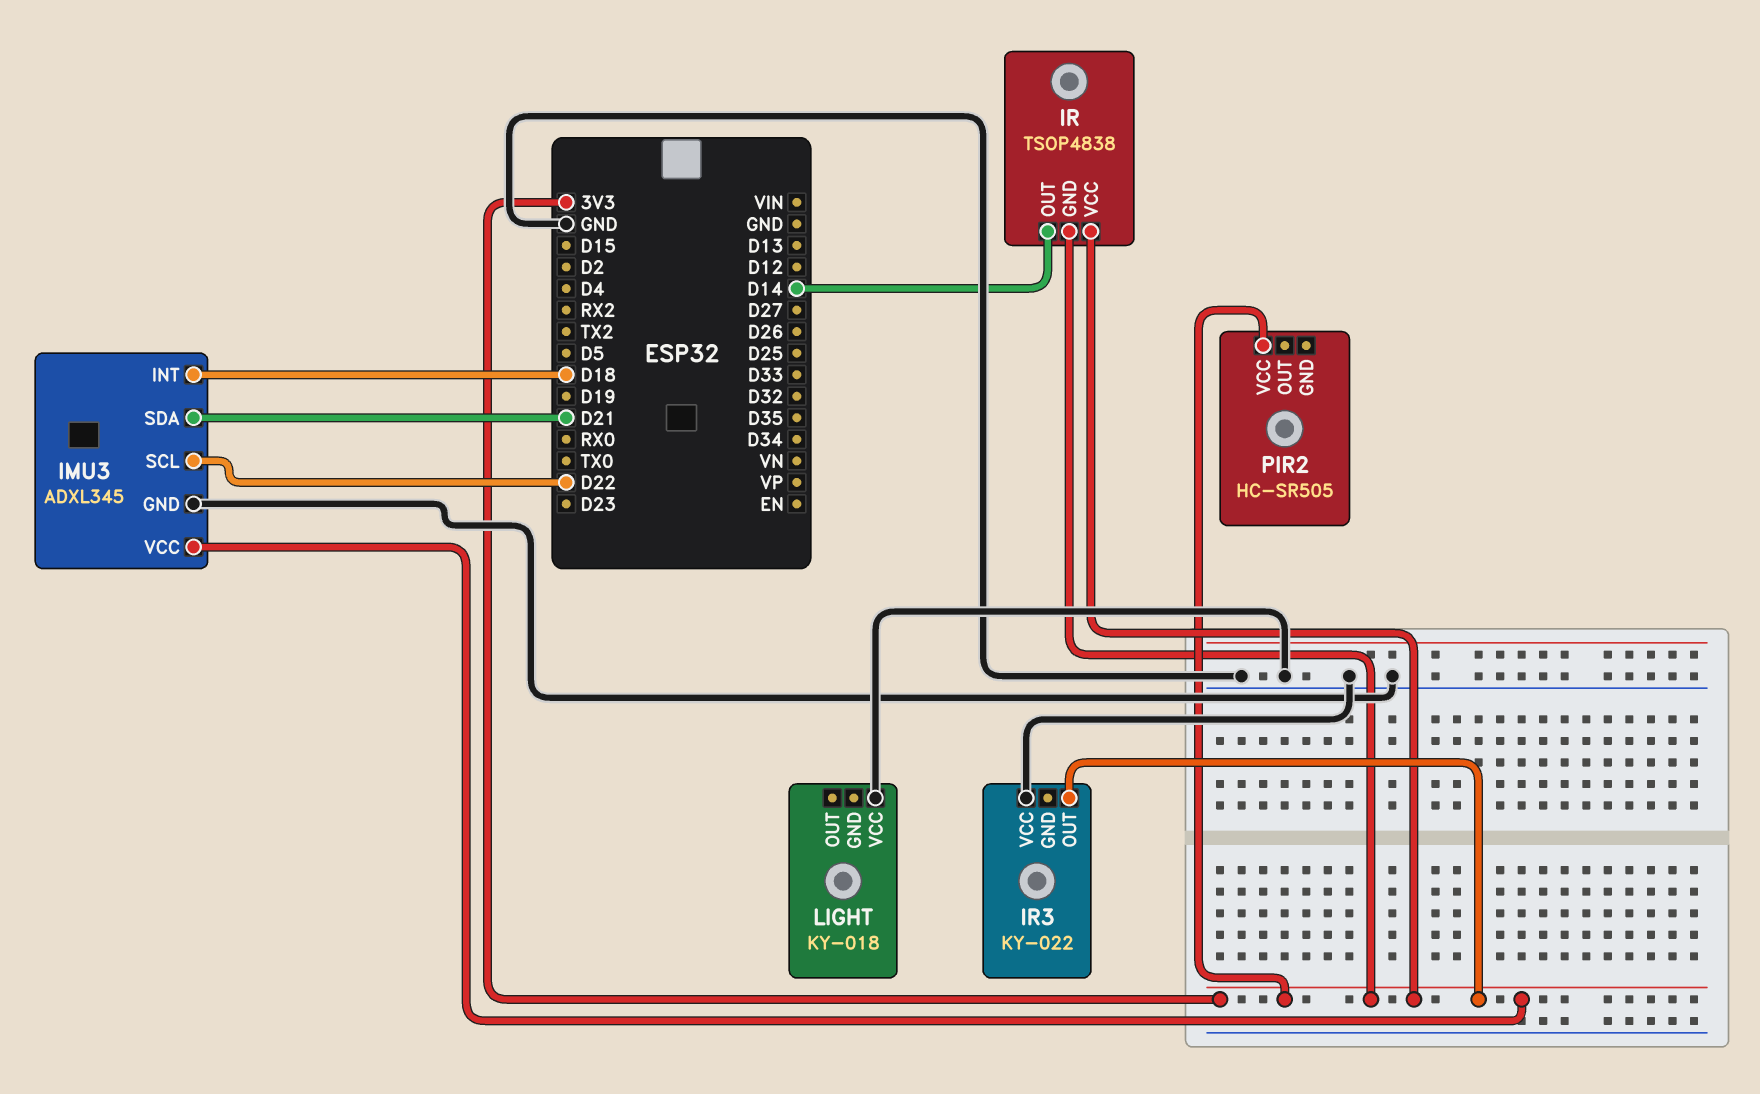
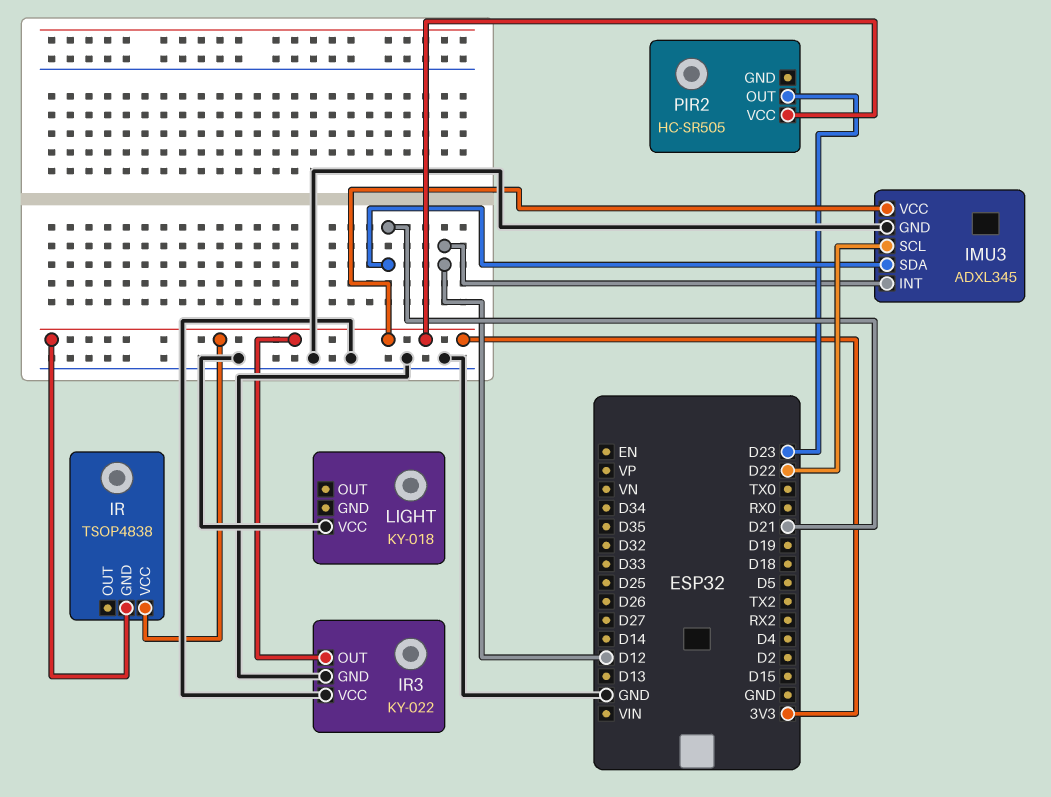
IMU3 pin INT: D18 -> D12
IR pin OUT: D14 -> none
IR3 pin GND: none -> GND
PIR2 pin OUT: none -> D23

